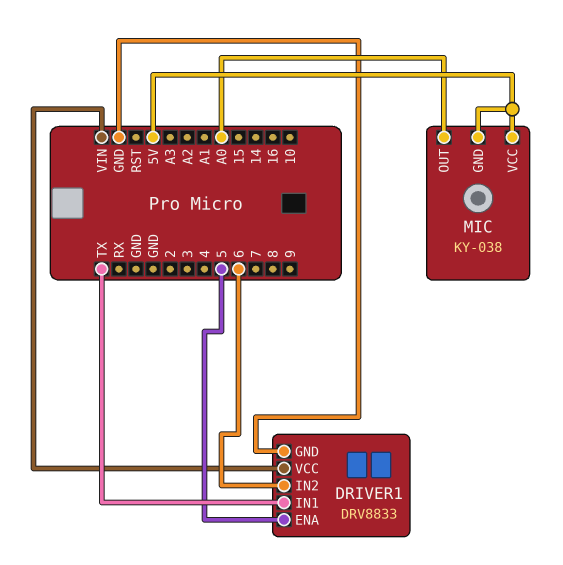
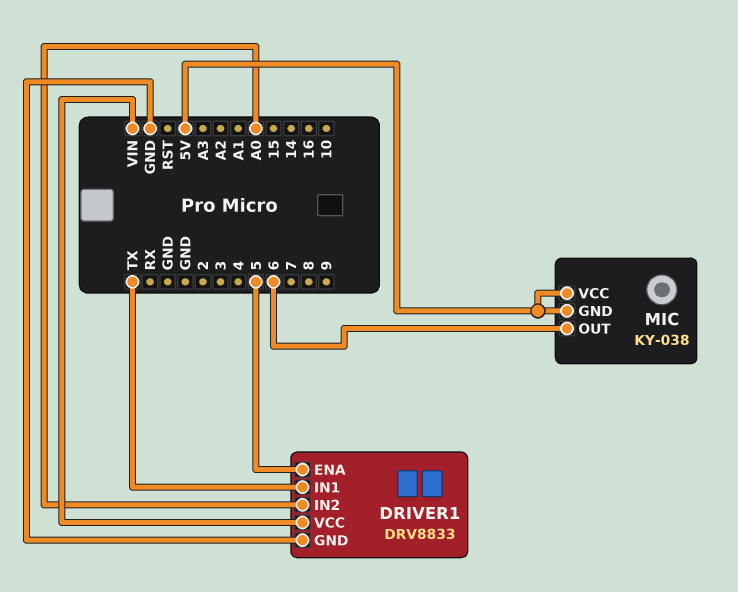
DRIVER1 pin IN2: 6 -> A0
MIC pin OUT: A0 -> 6

